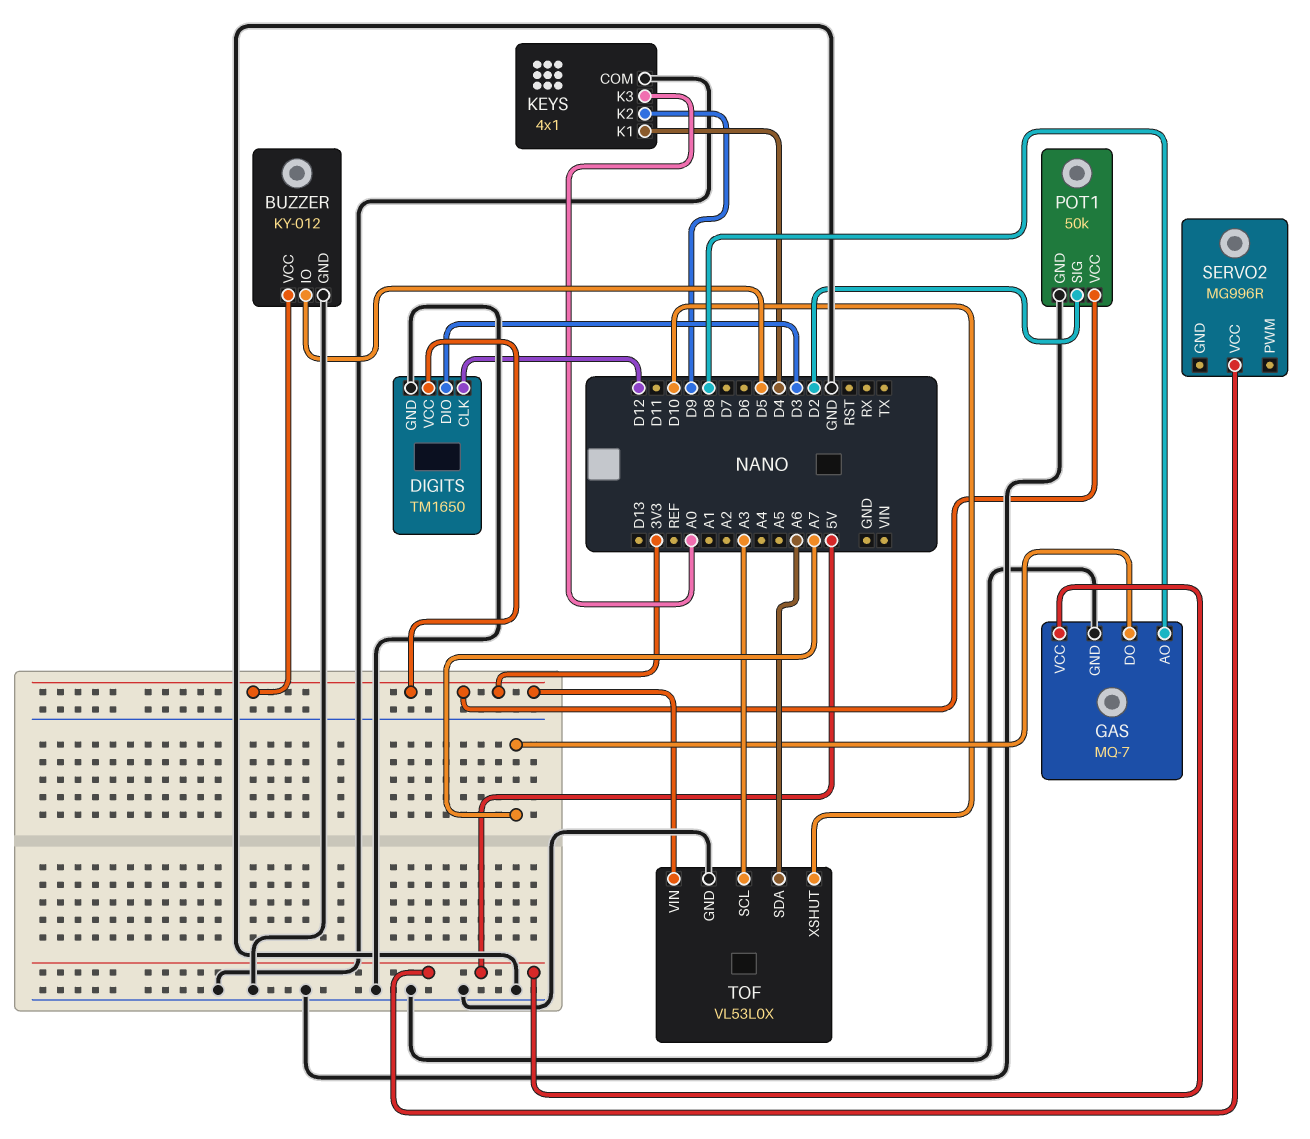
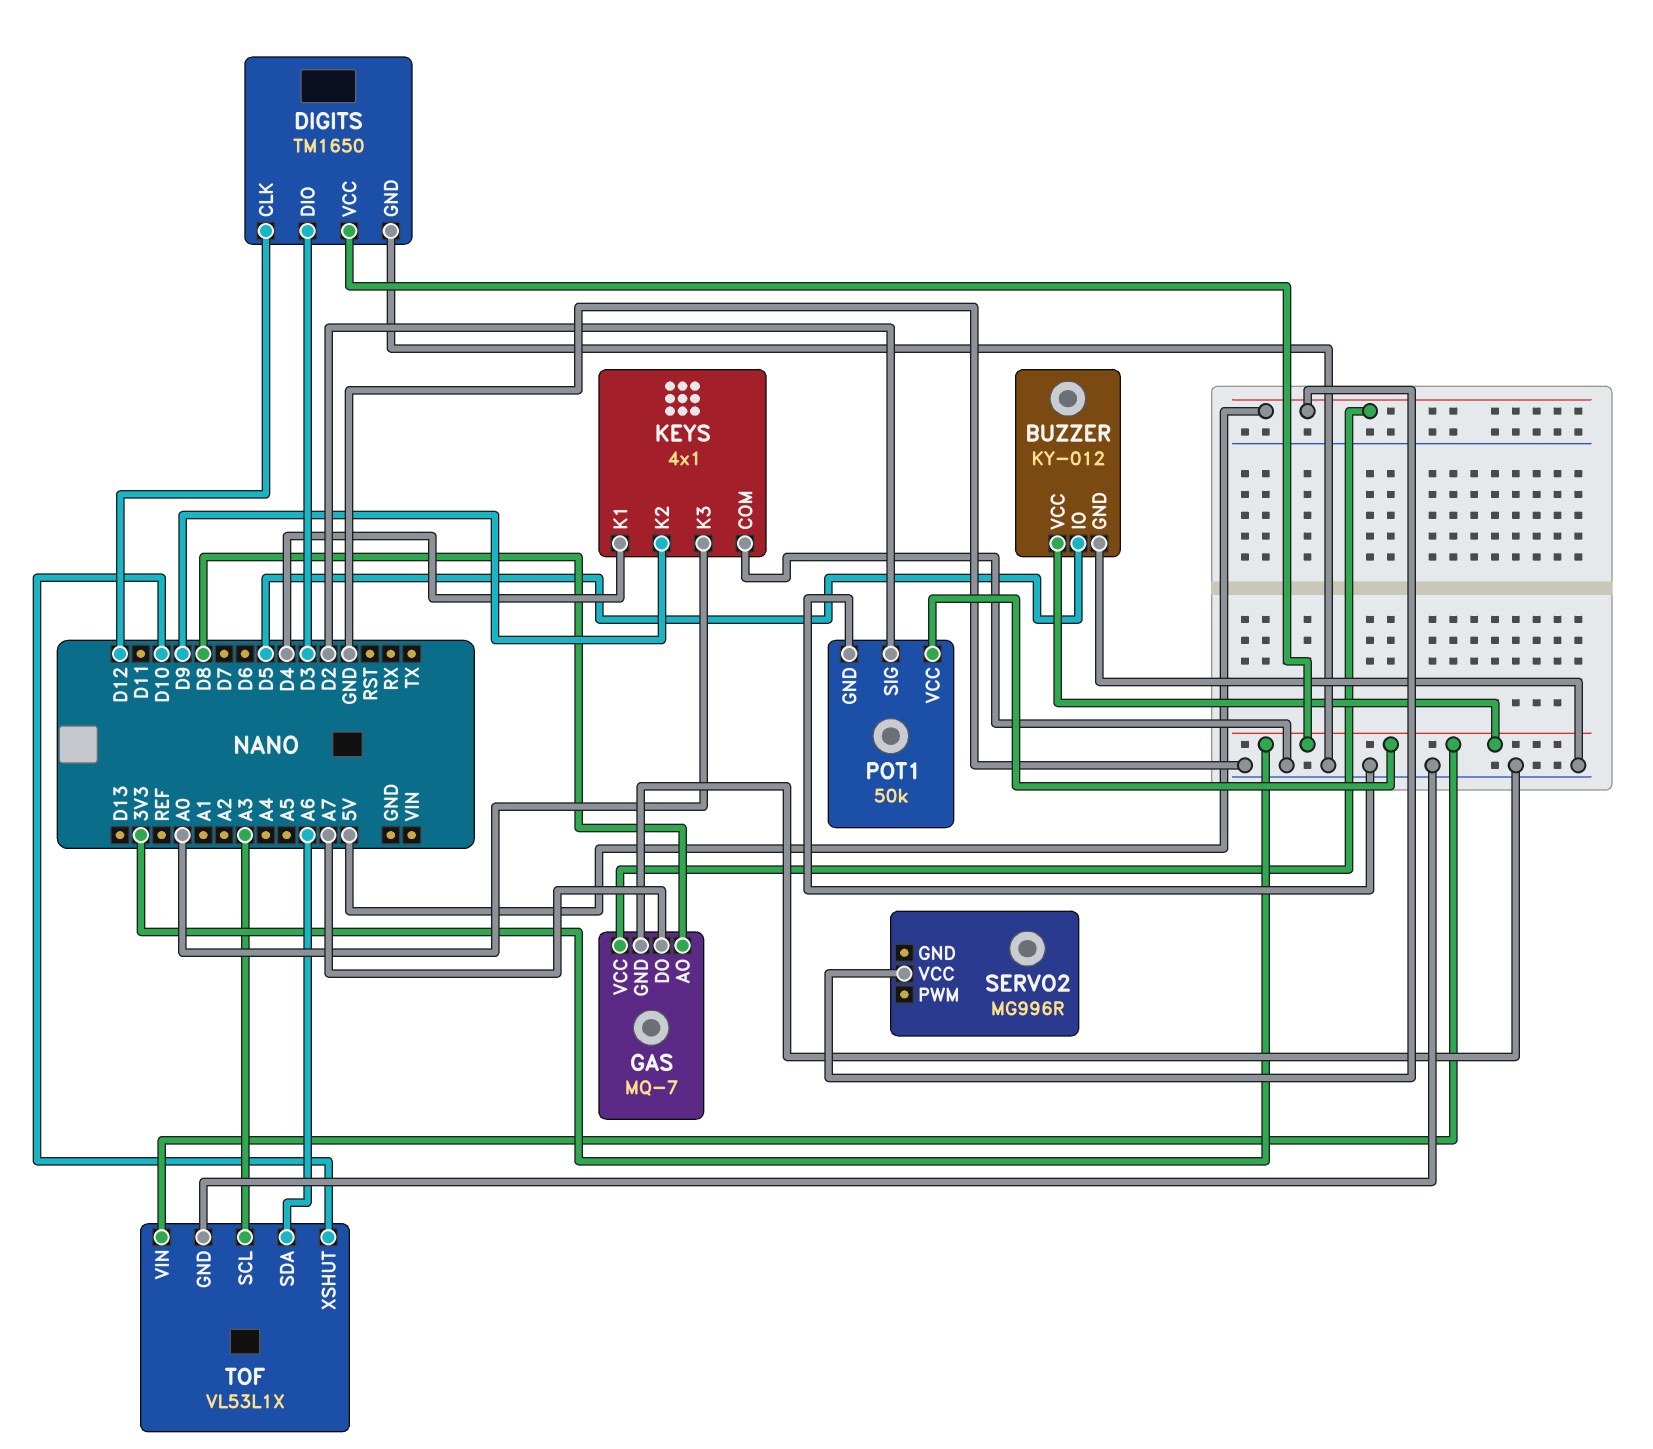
TOF: VL53L0X -> VL53L1X

